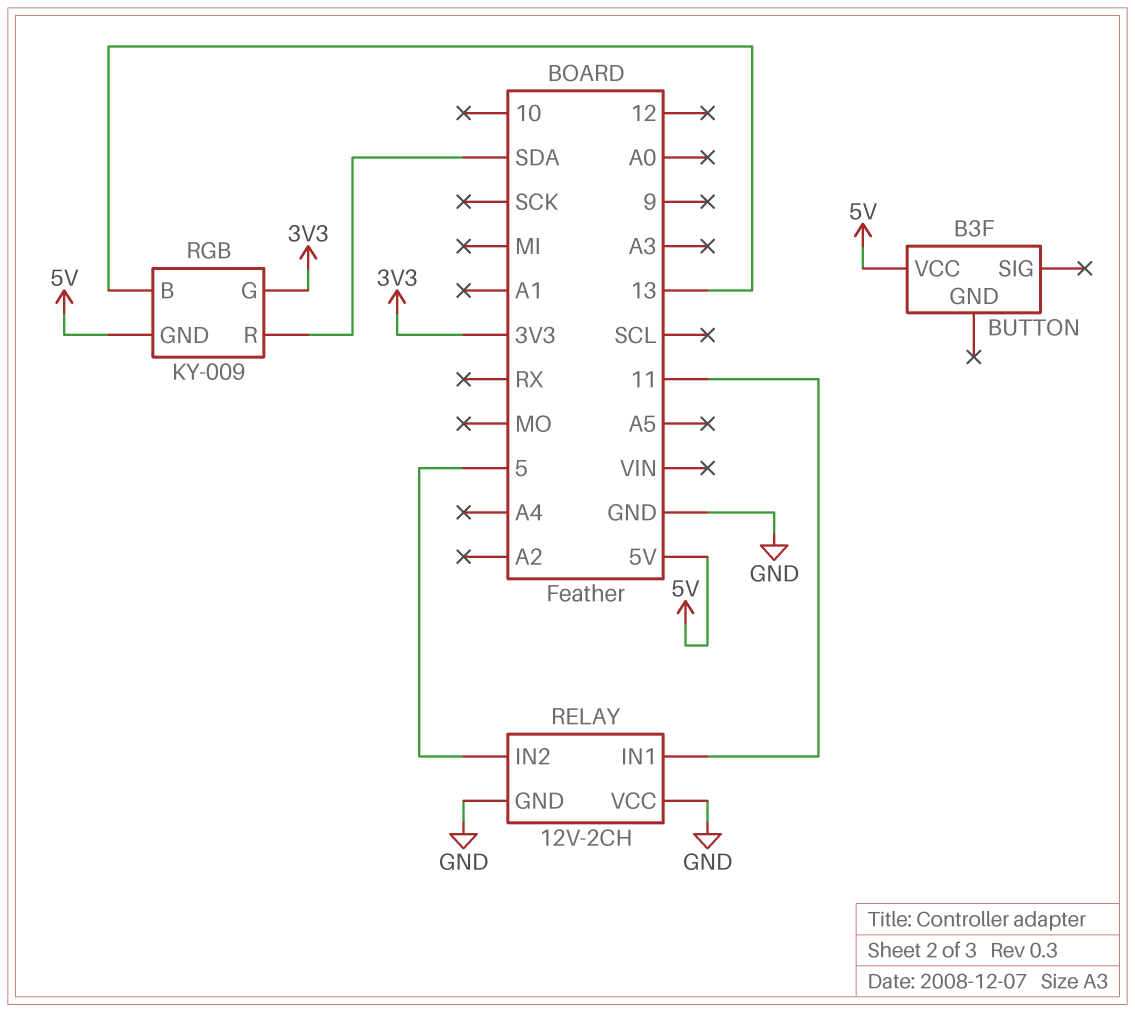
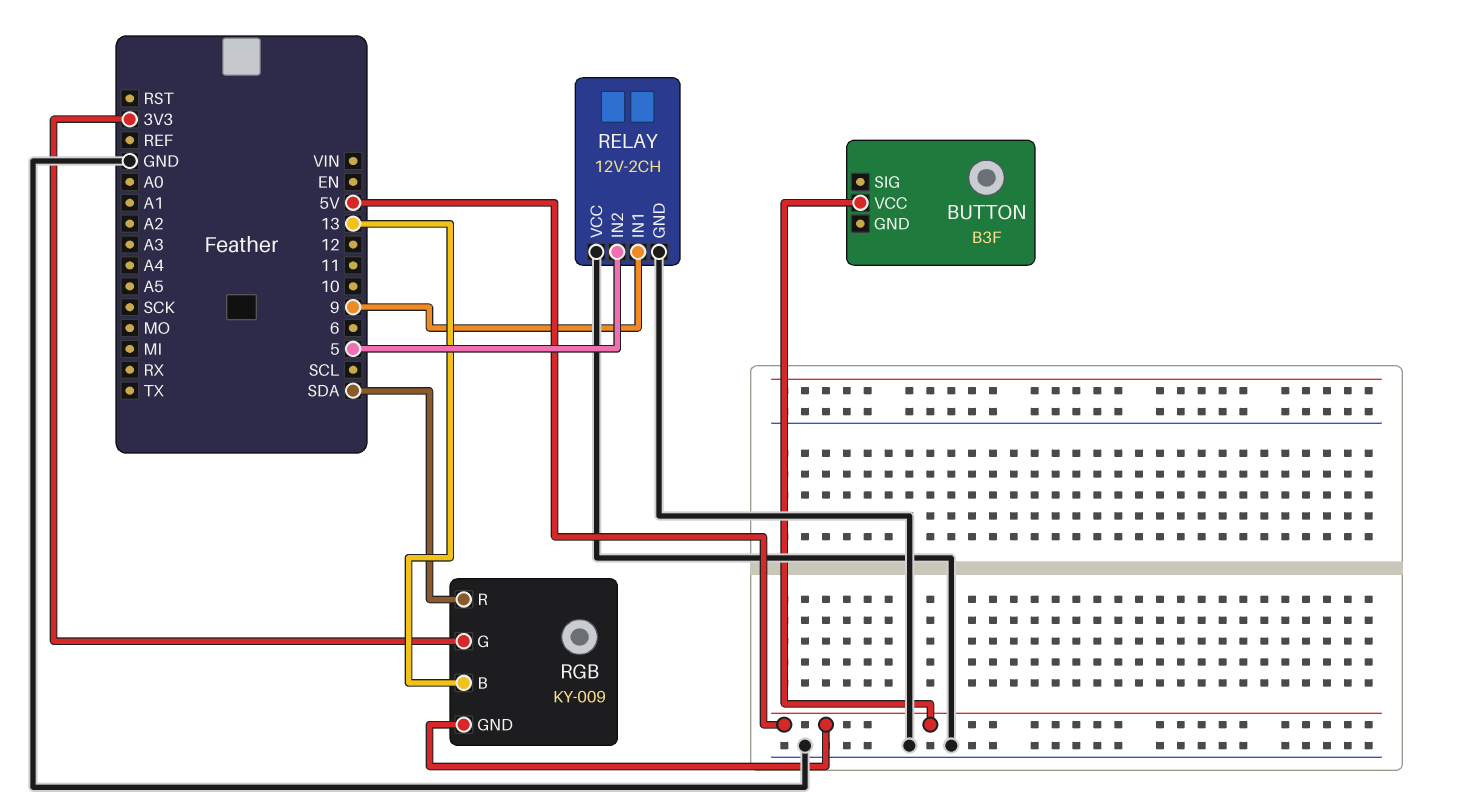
RELAY pin IN1: 11 -> 9

